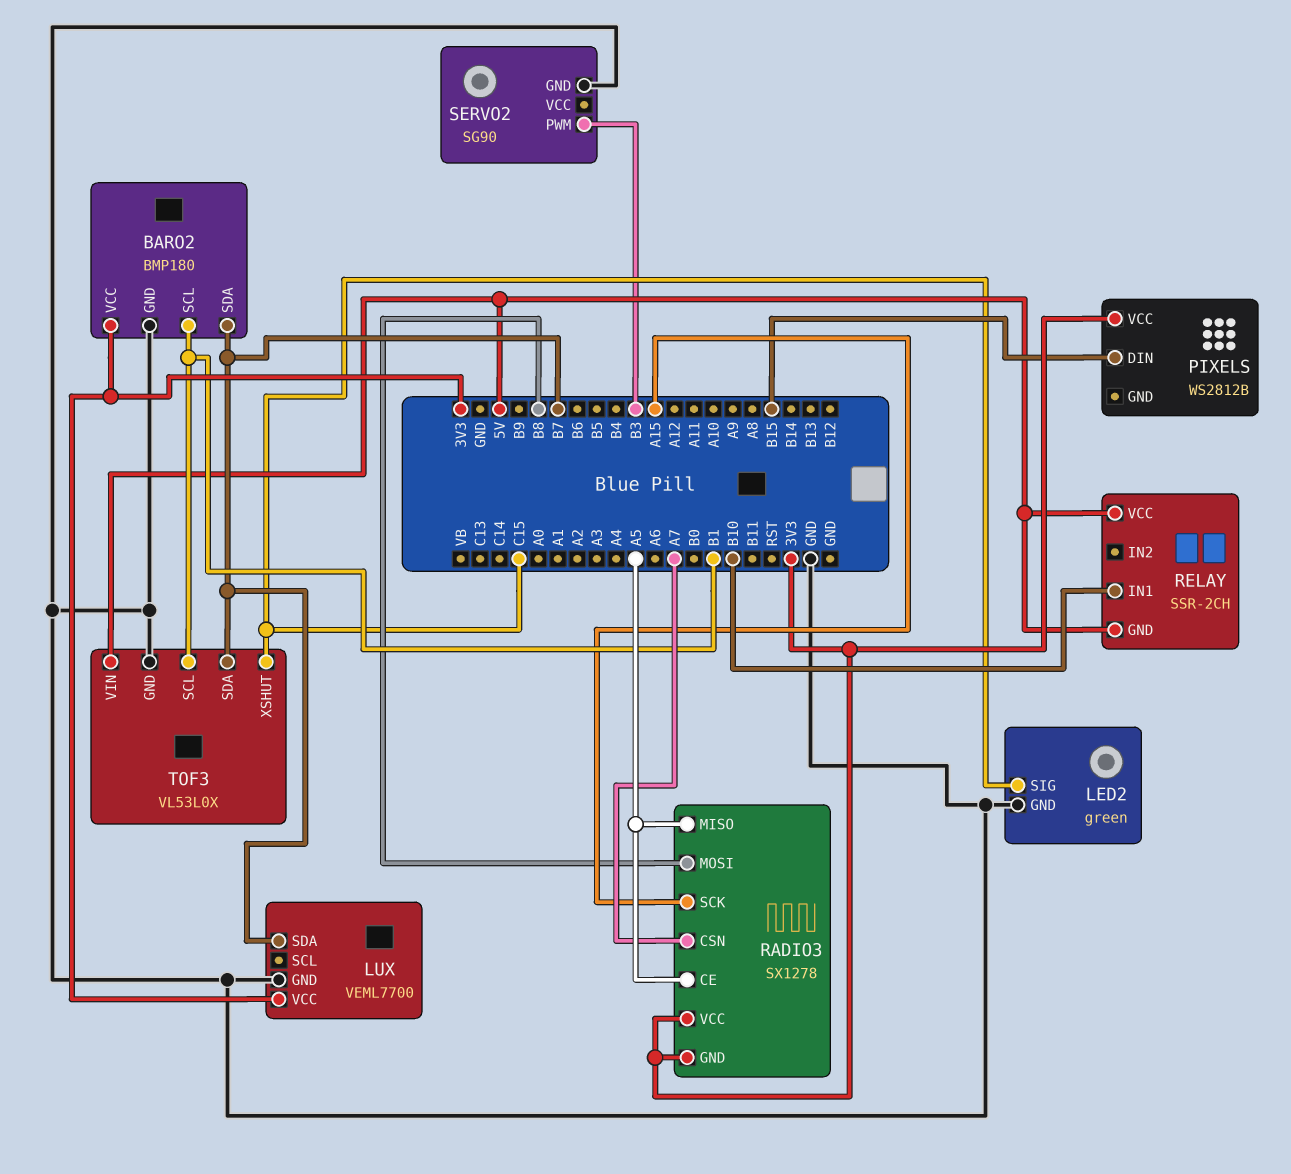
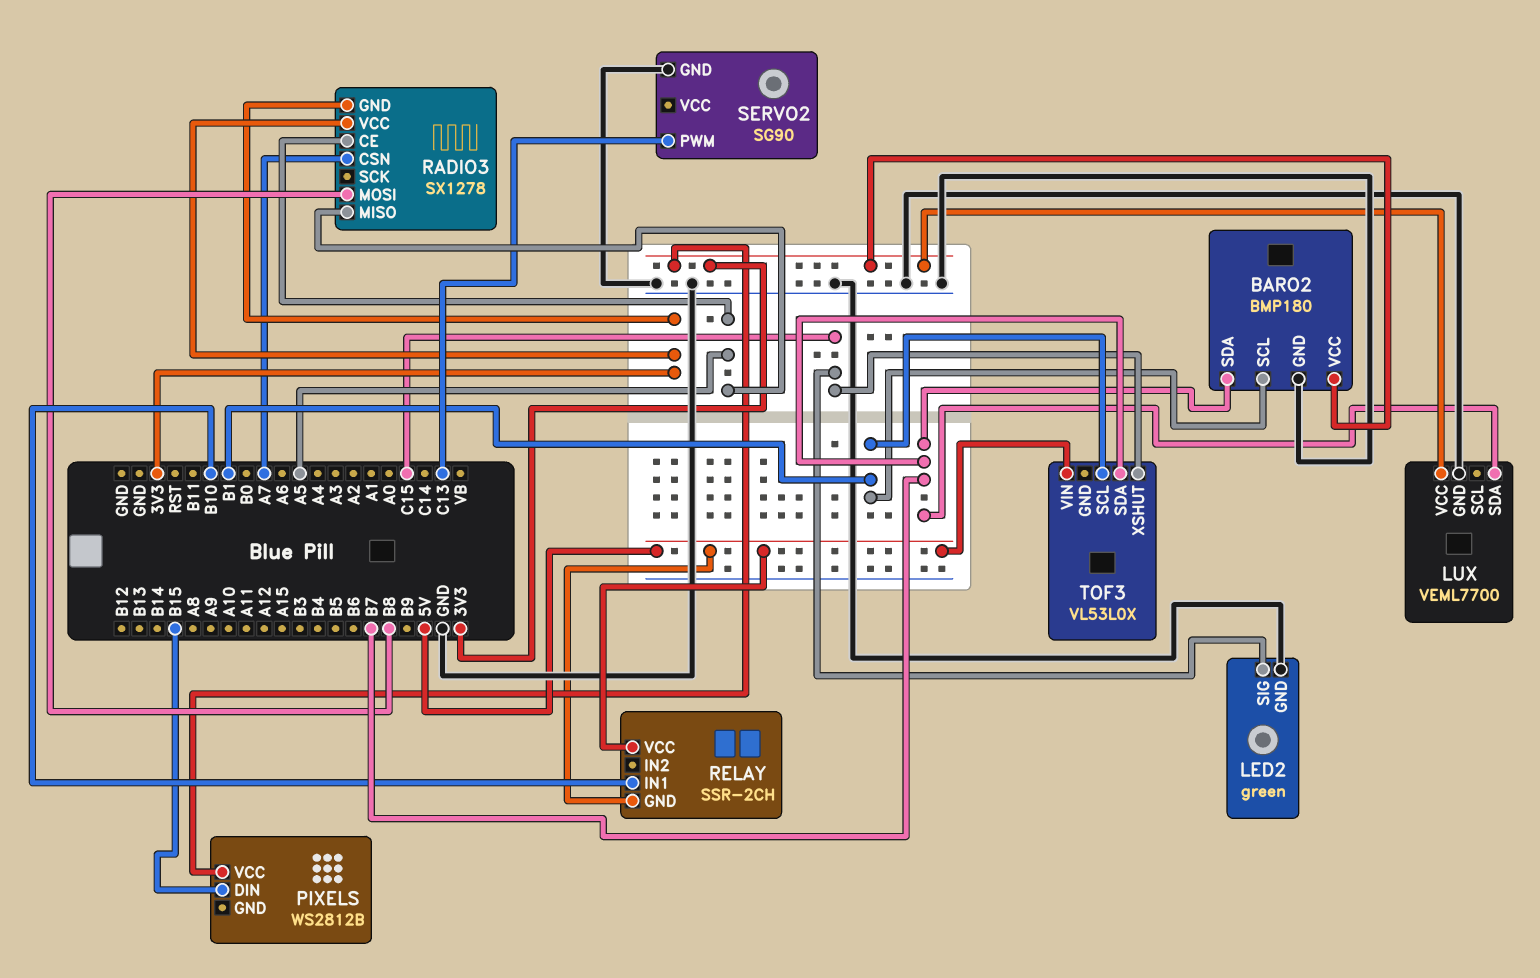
RADIO3 pin SCK: A15 -> none
SERVO2 pin PWM: B3 -> C13
TOF3 pin GND: GND -> none

